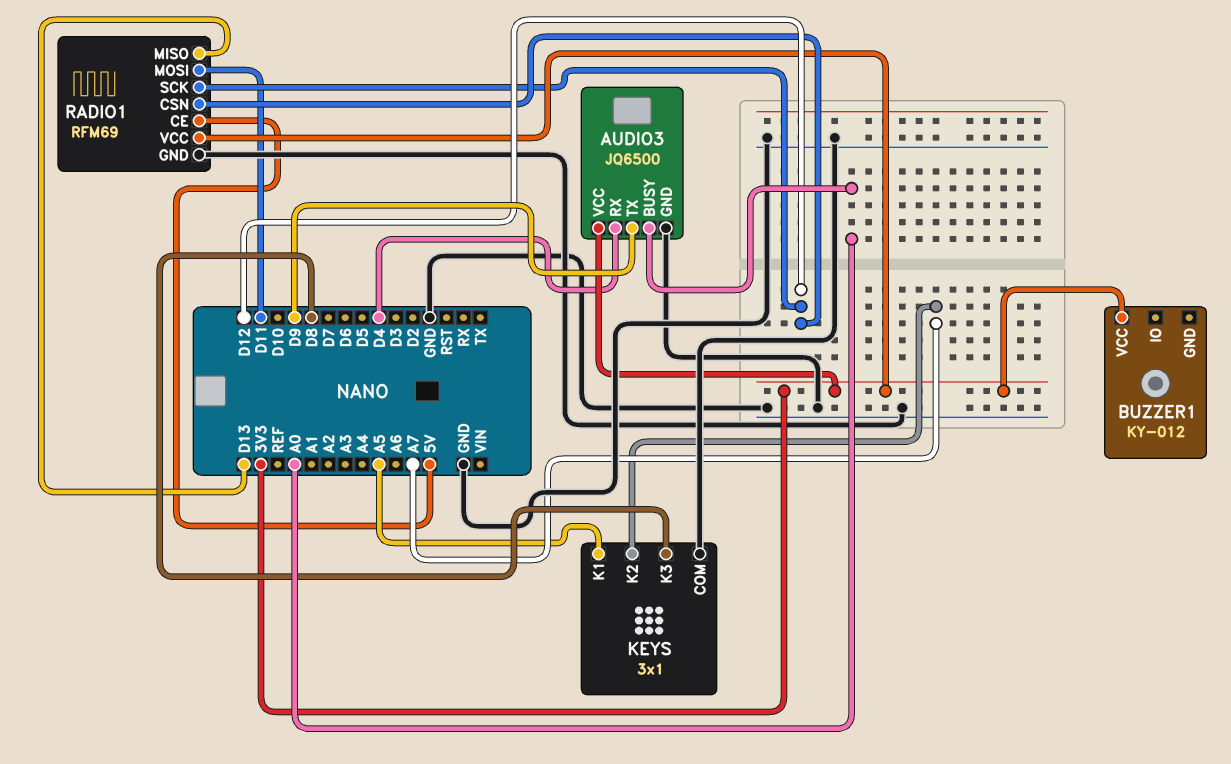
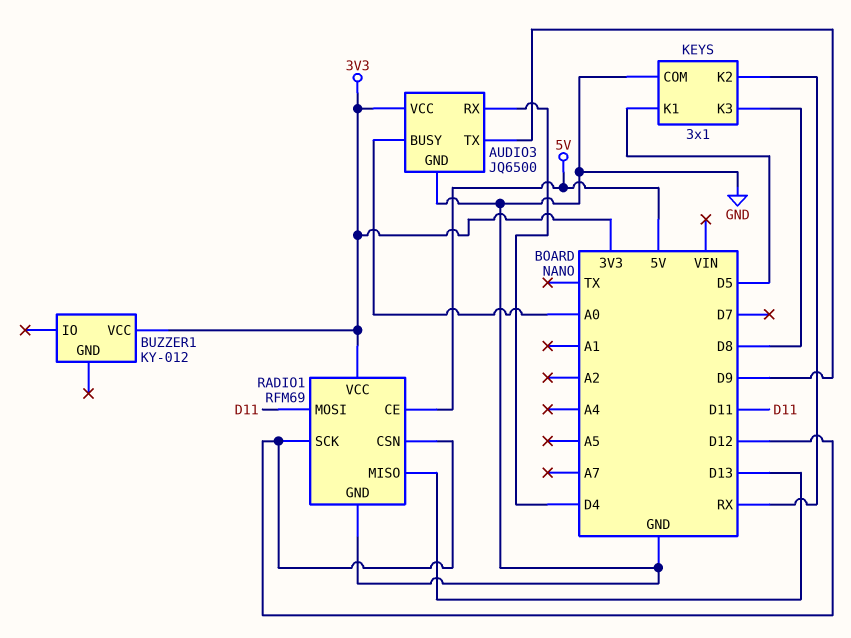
KEYS pin K1: A5 -> D5
KEYS pin K2: A7 -> RX

